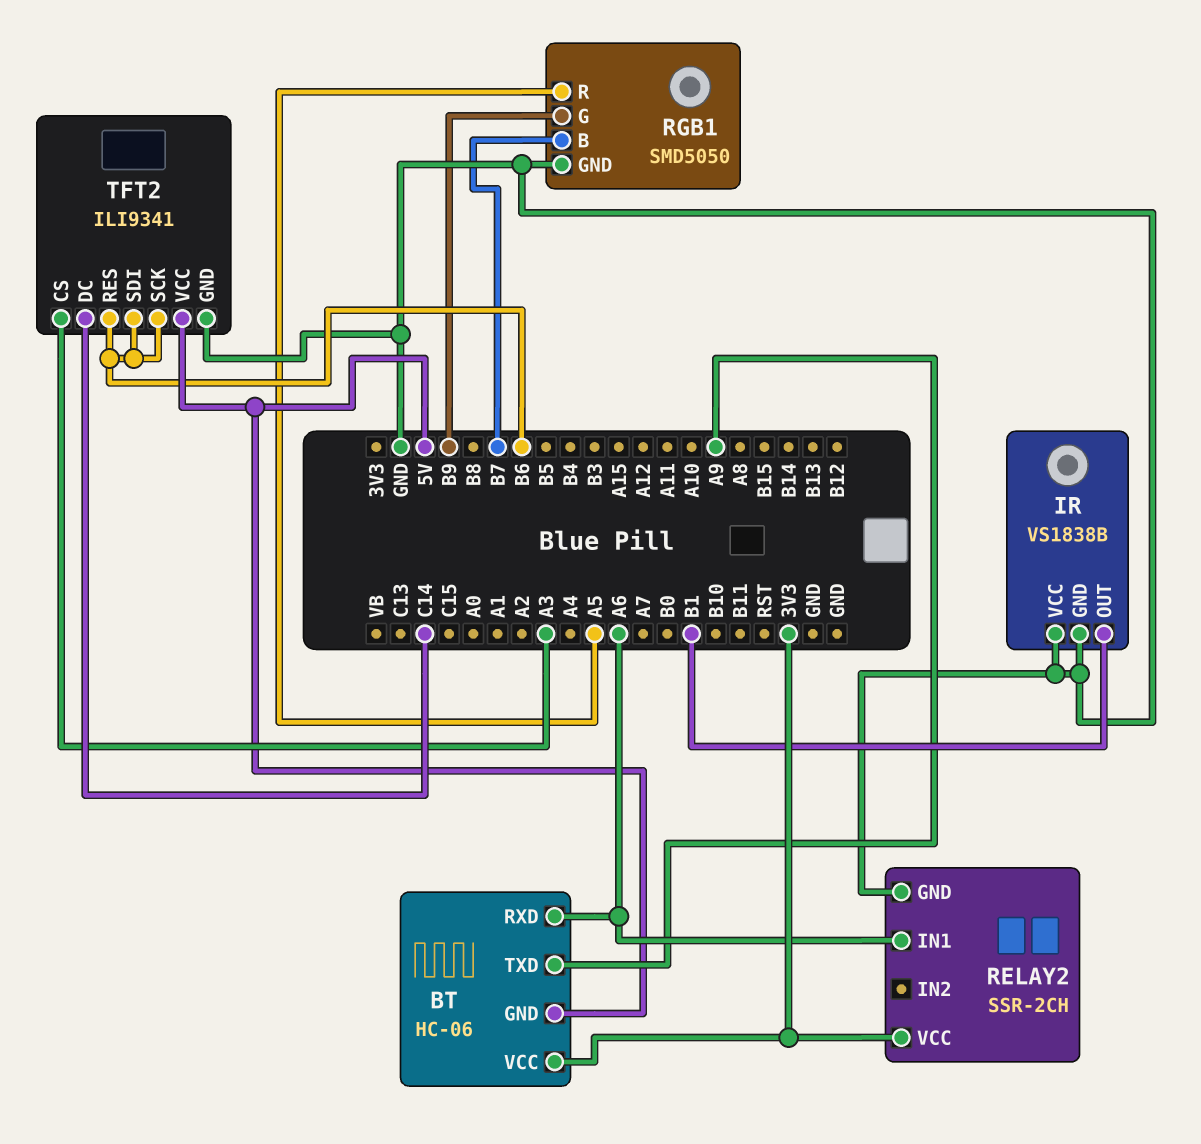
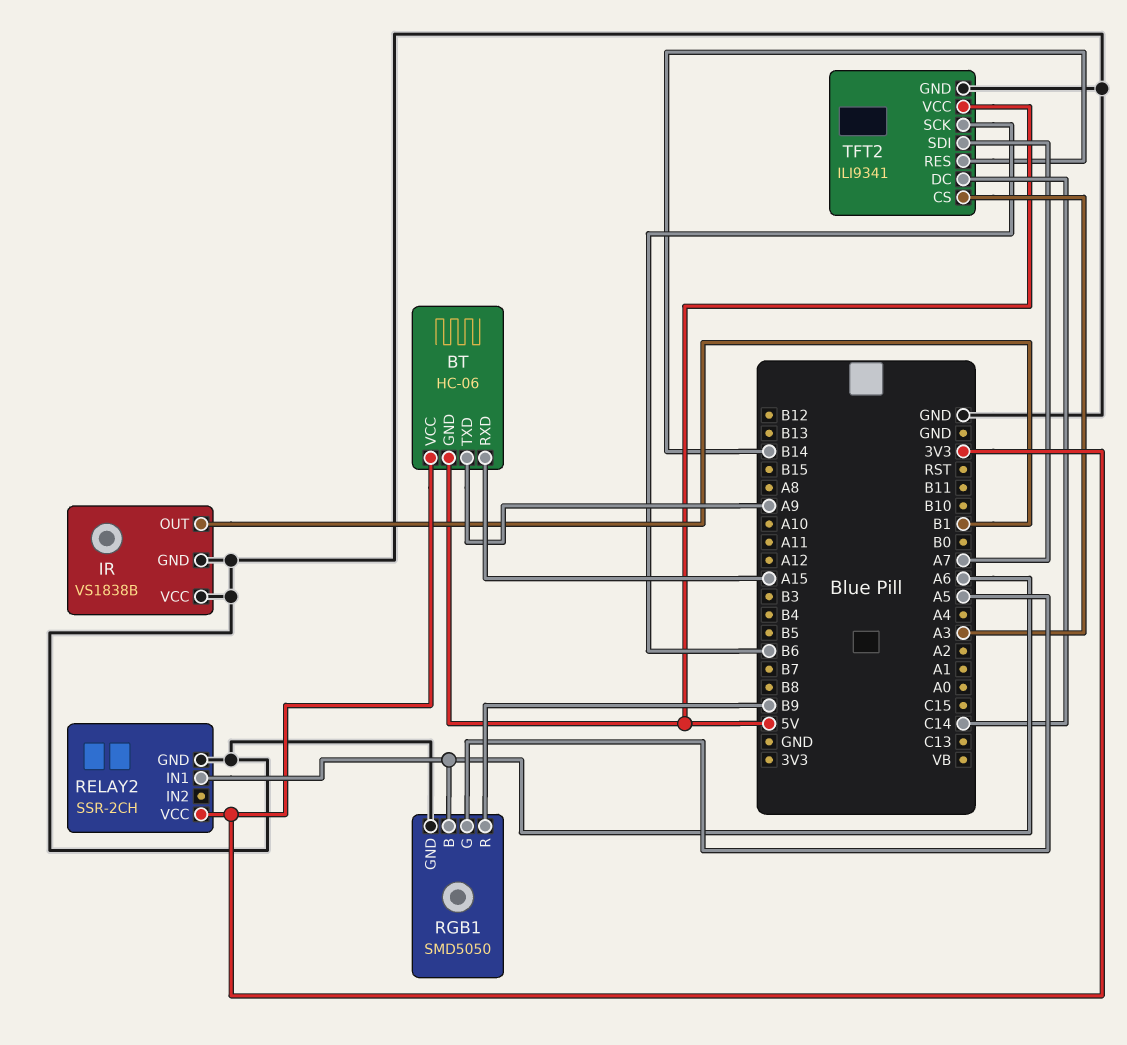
BT pin RXD: A6 -> A15
RGB1 pin B: B7 -> A6
RGB1 pin G: B9 -> A5
RGB1 pin R: A5 -> B9
TFT2 pin RES: B6 -> B14
TFT2 pin SDI: B6 -> A7

